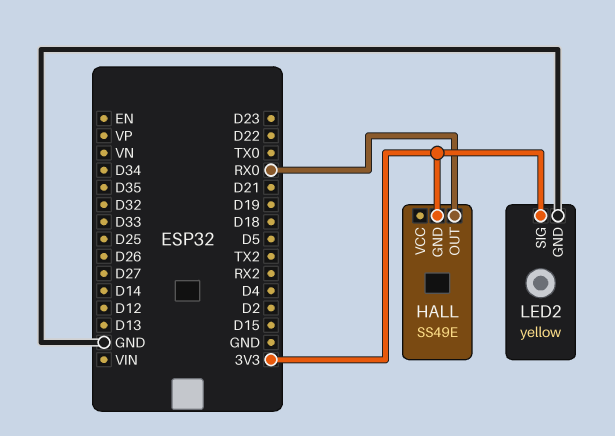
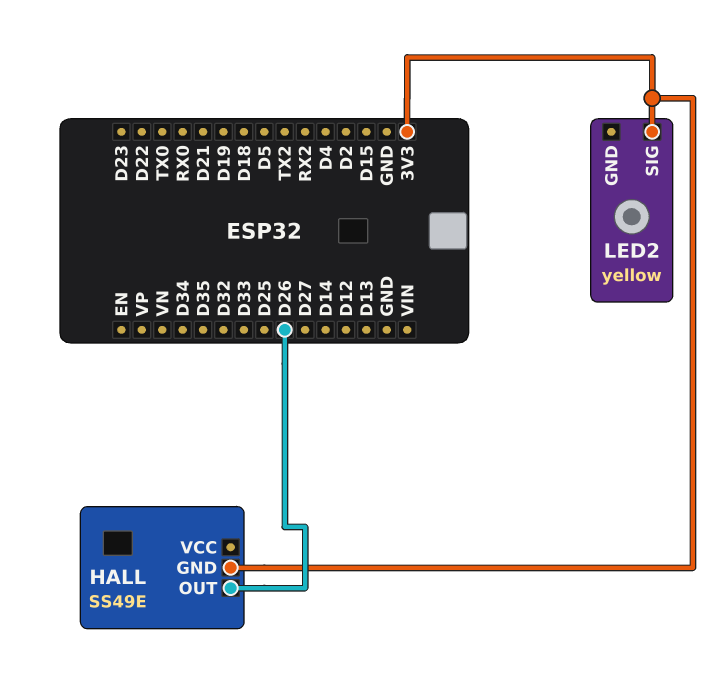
HALL pin OUT: RX0 -> D26
LED2 pin GND: GND -> none

